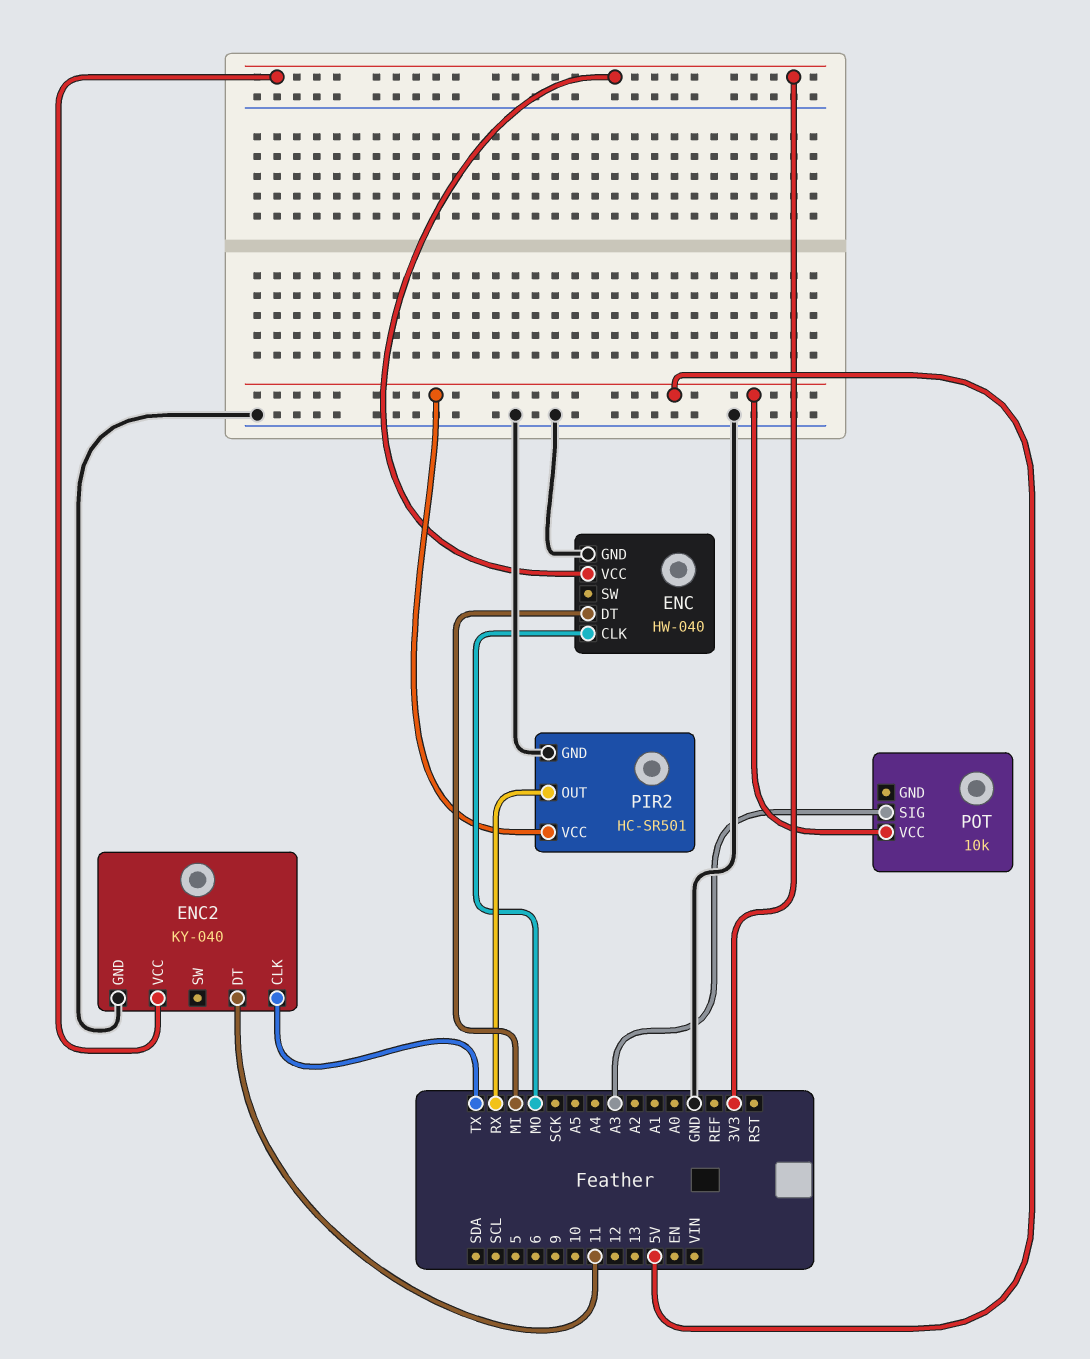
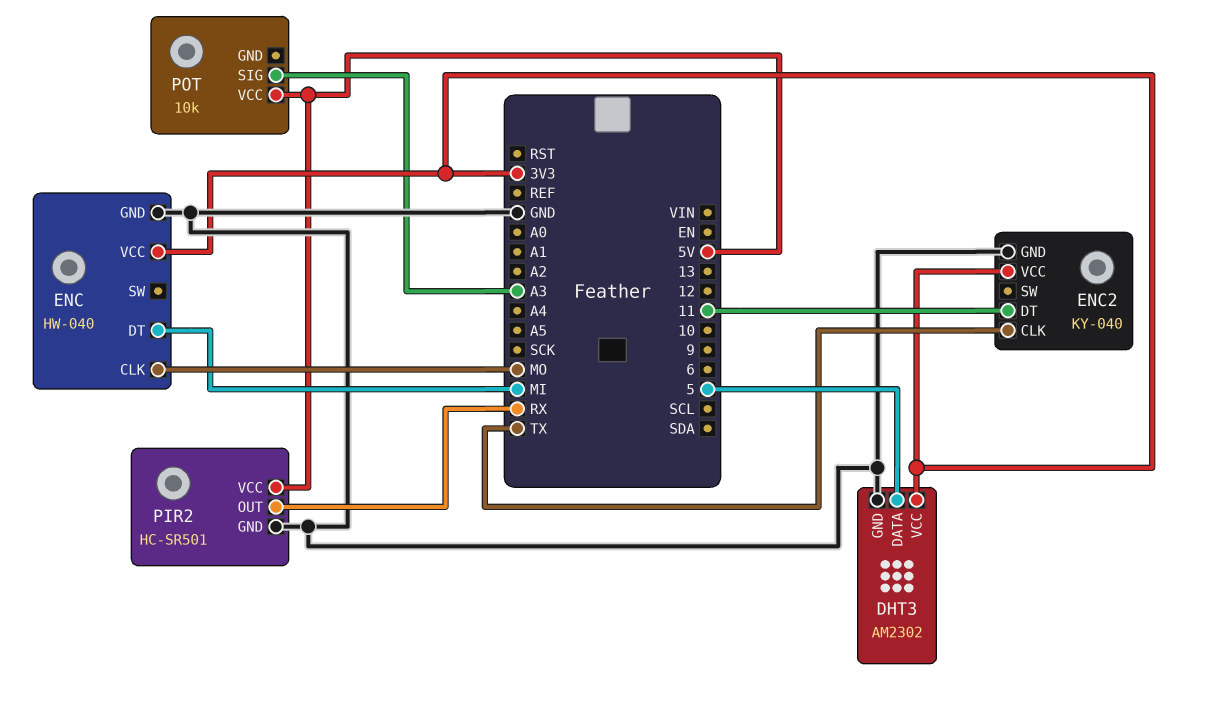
DHT3: none -> AM2302
DHT3 pin DATA: none -> 5
DHT3 pin GND: none -> GND
DHT3 pin VCC: none -> 3V3

